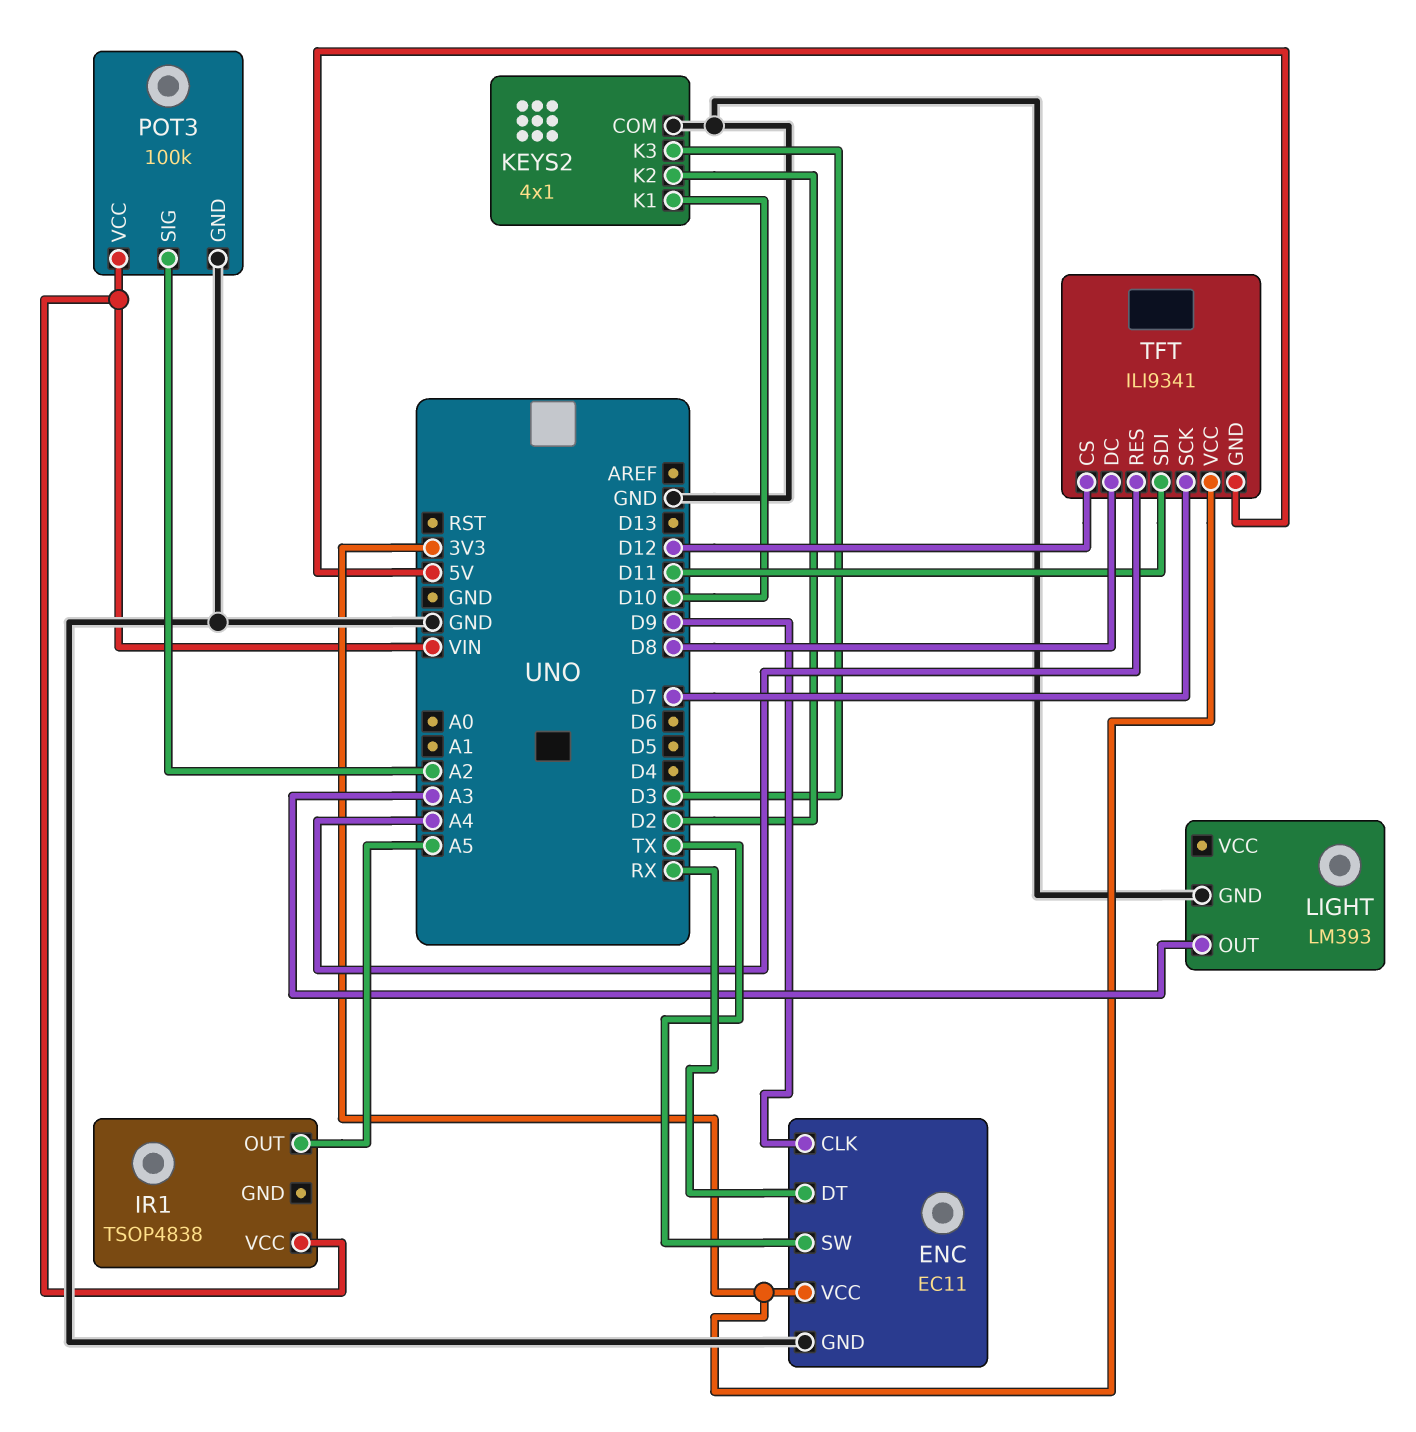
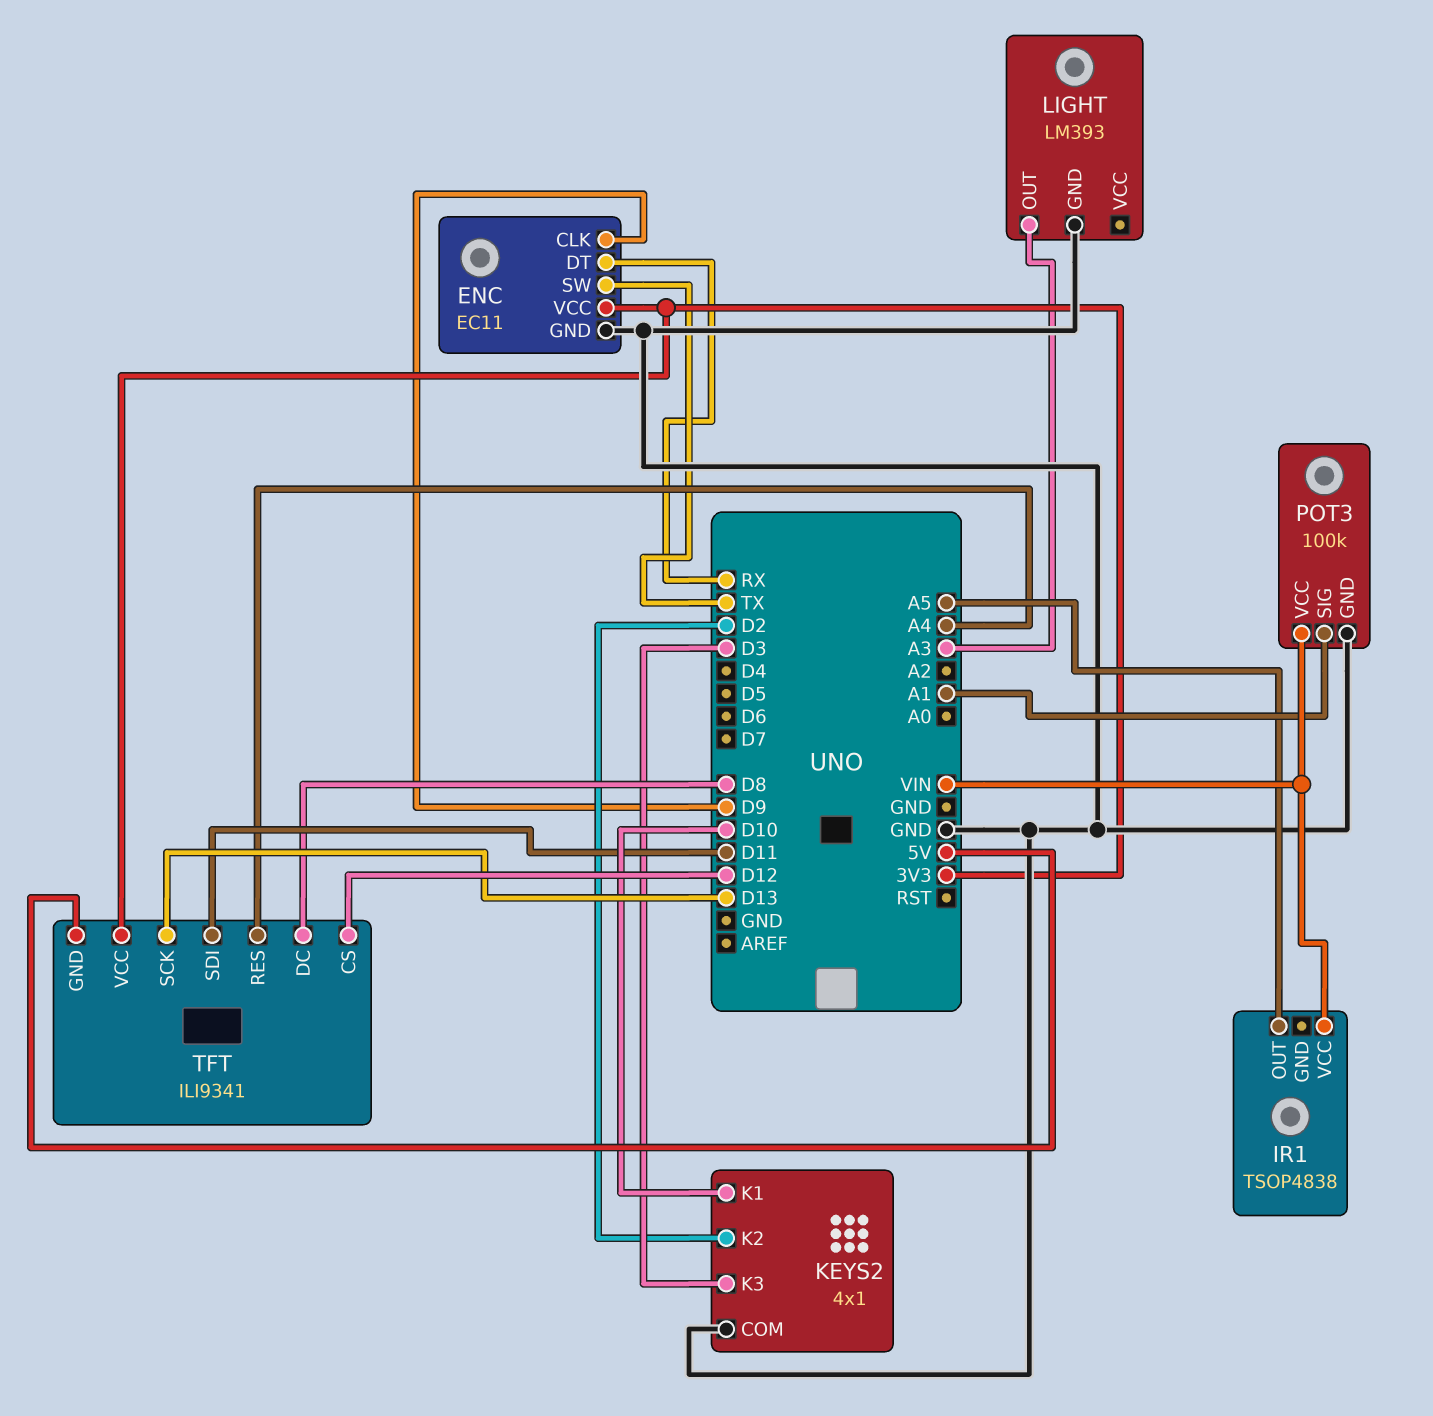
POT3 pin SIG: A2 -> A1
TFT pin SCK: D7 -> D13

